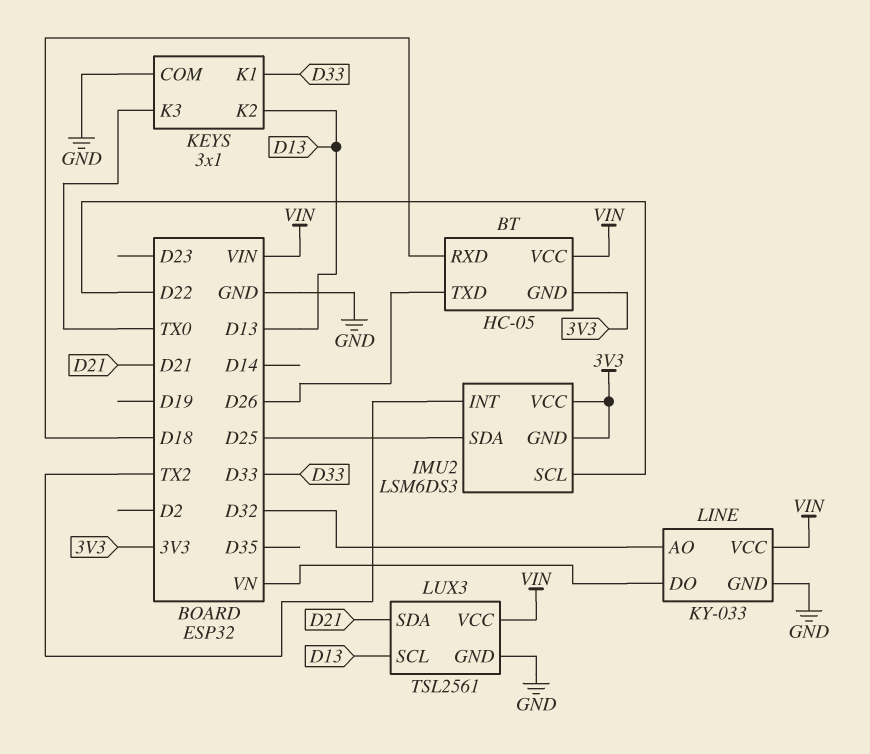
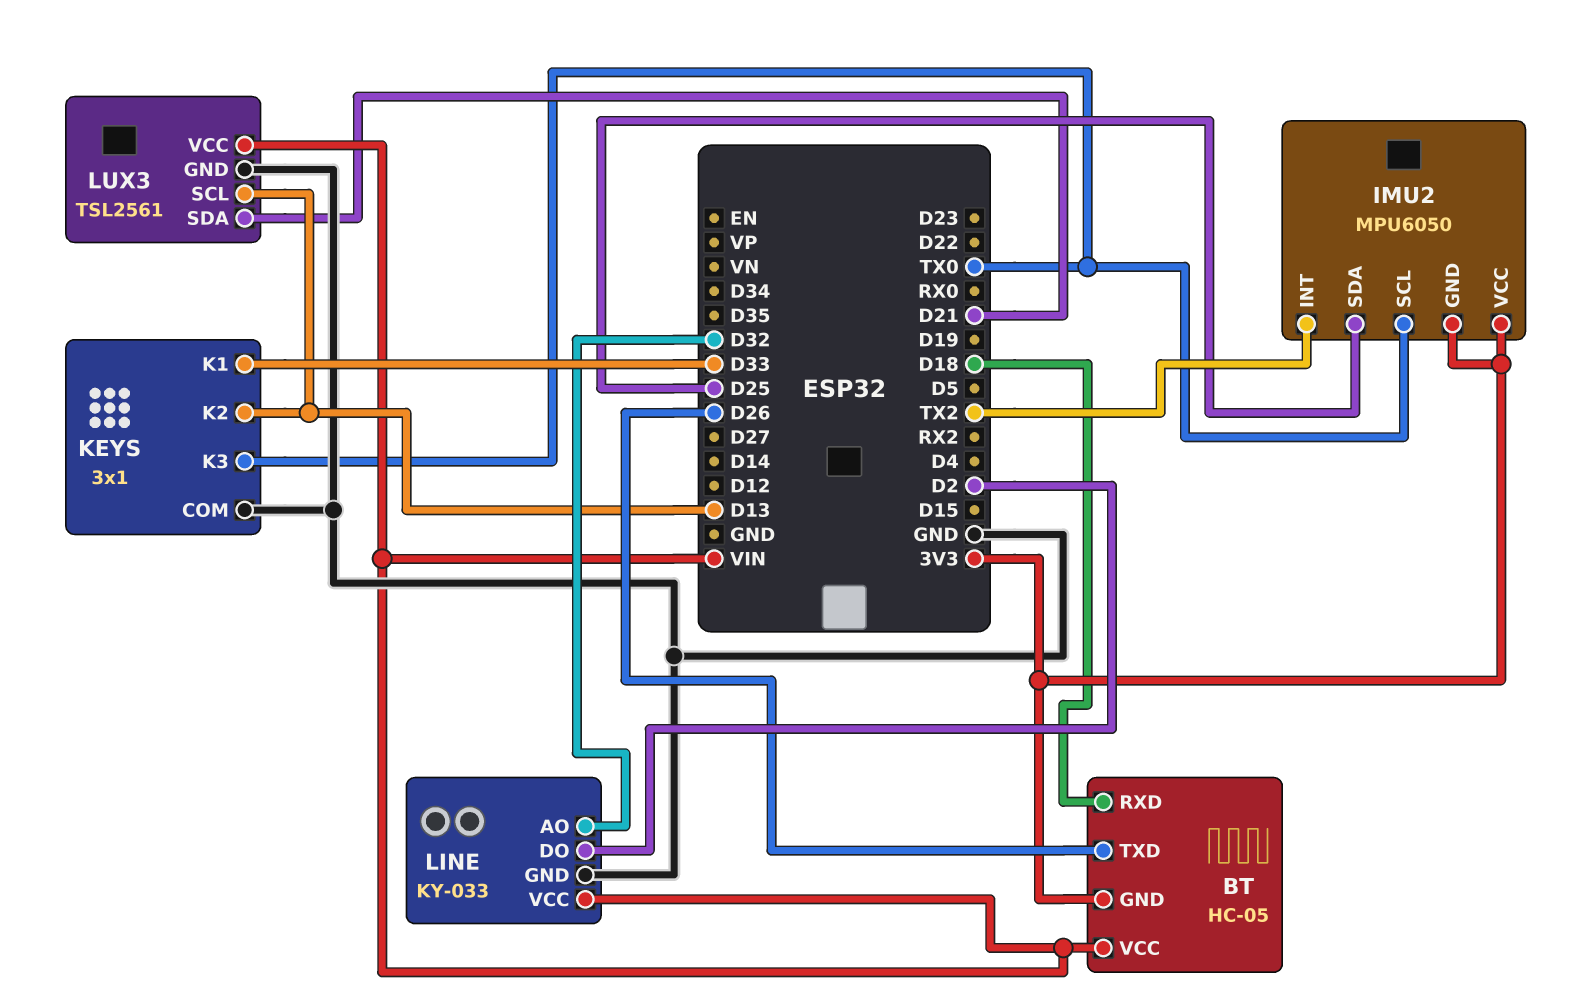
IMU2: LSM6DS3 -> MPU6050
IMU2 pin SCL: D22 -> TX0
LINE pin DO: VN -> D2

